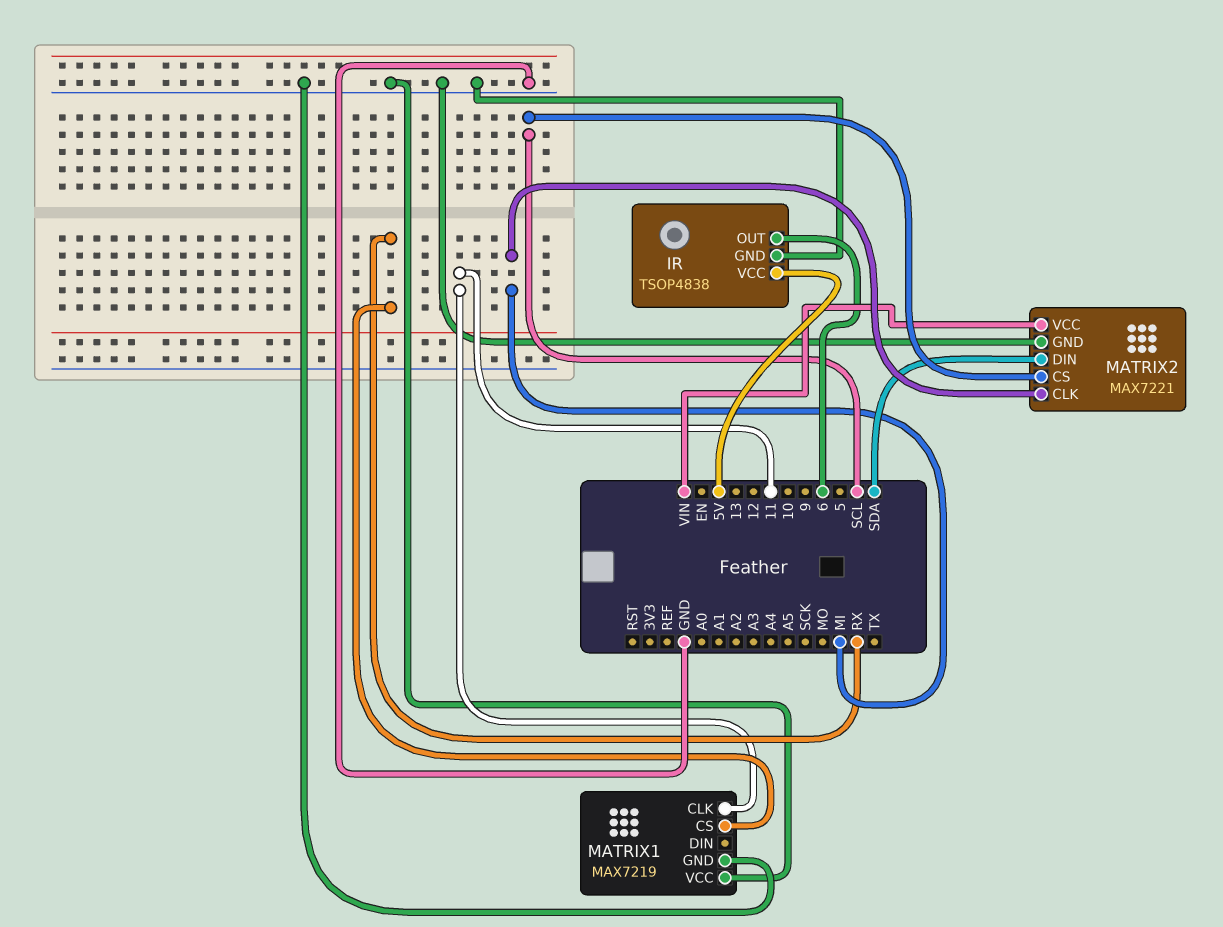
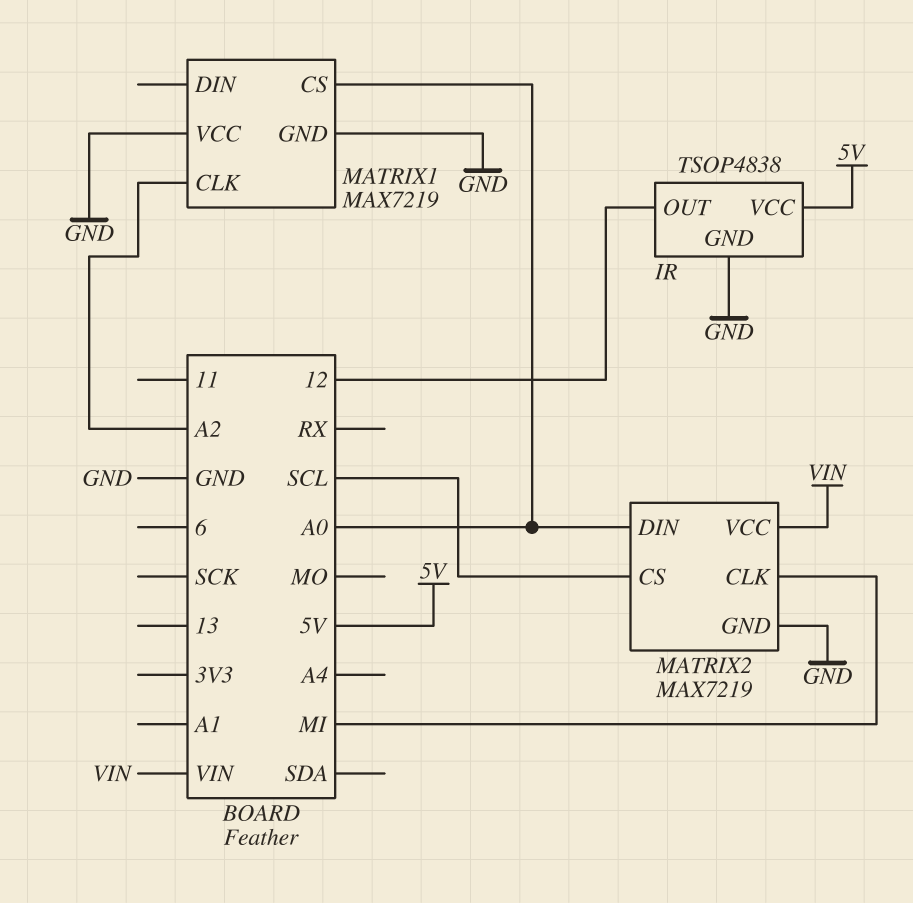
IR pin OUT: 6 -> 12
MATRIX1 pin CLK: 11 -> A2
MATRIX1 pin CS: RX -> A0
MATRIX2: MAX7221 -> MAX7219
MATRIX2 pin DIN: SDA -> A0

